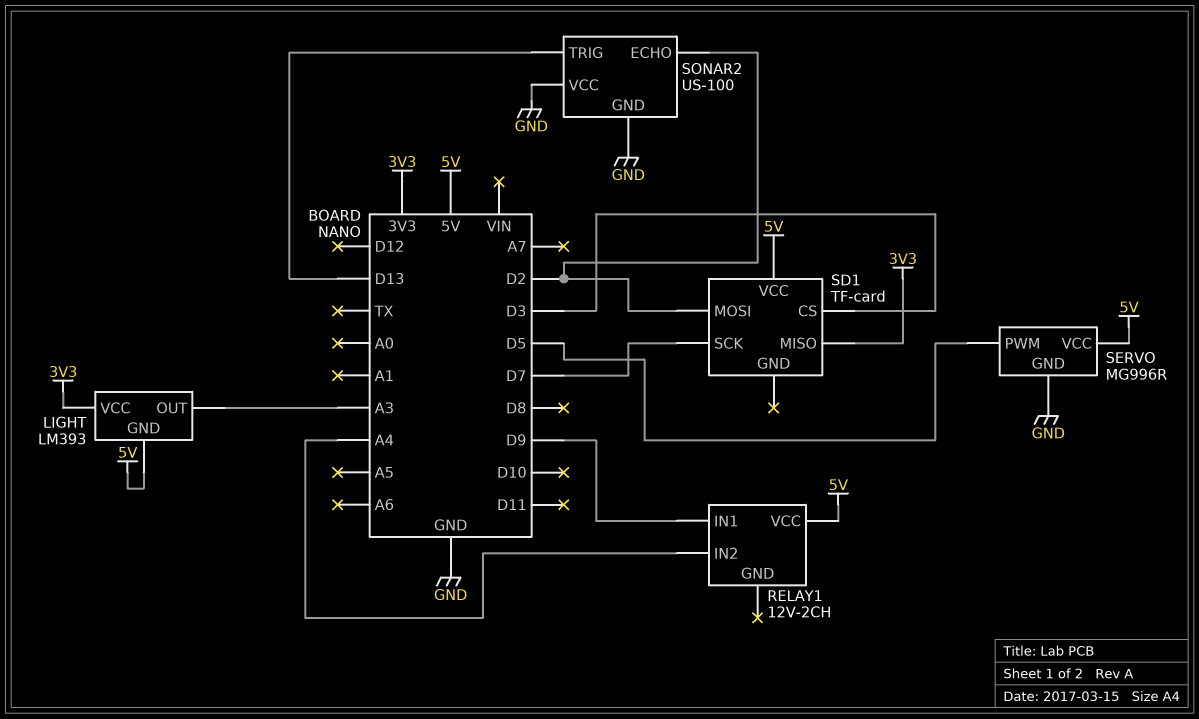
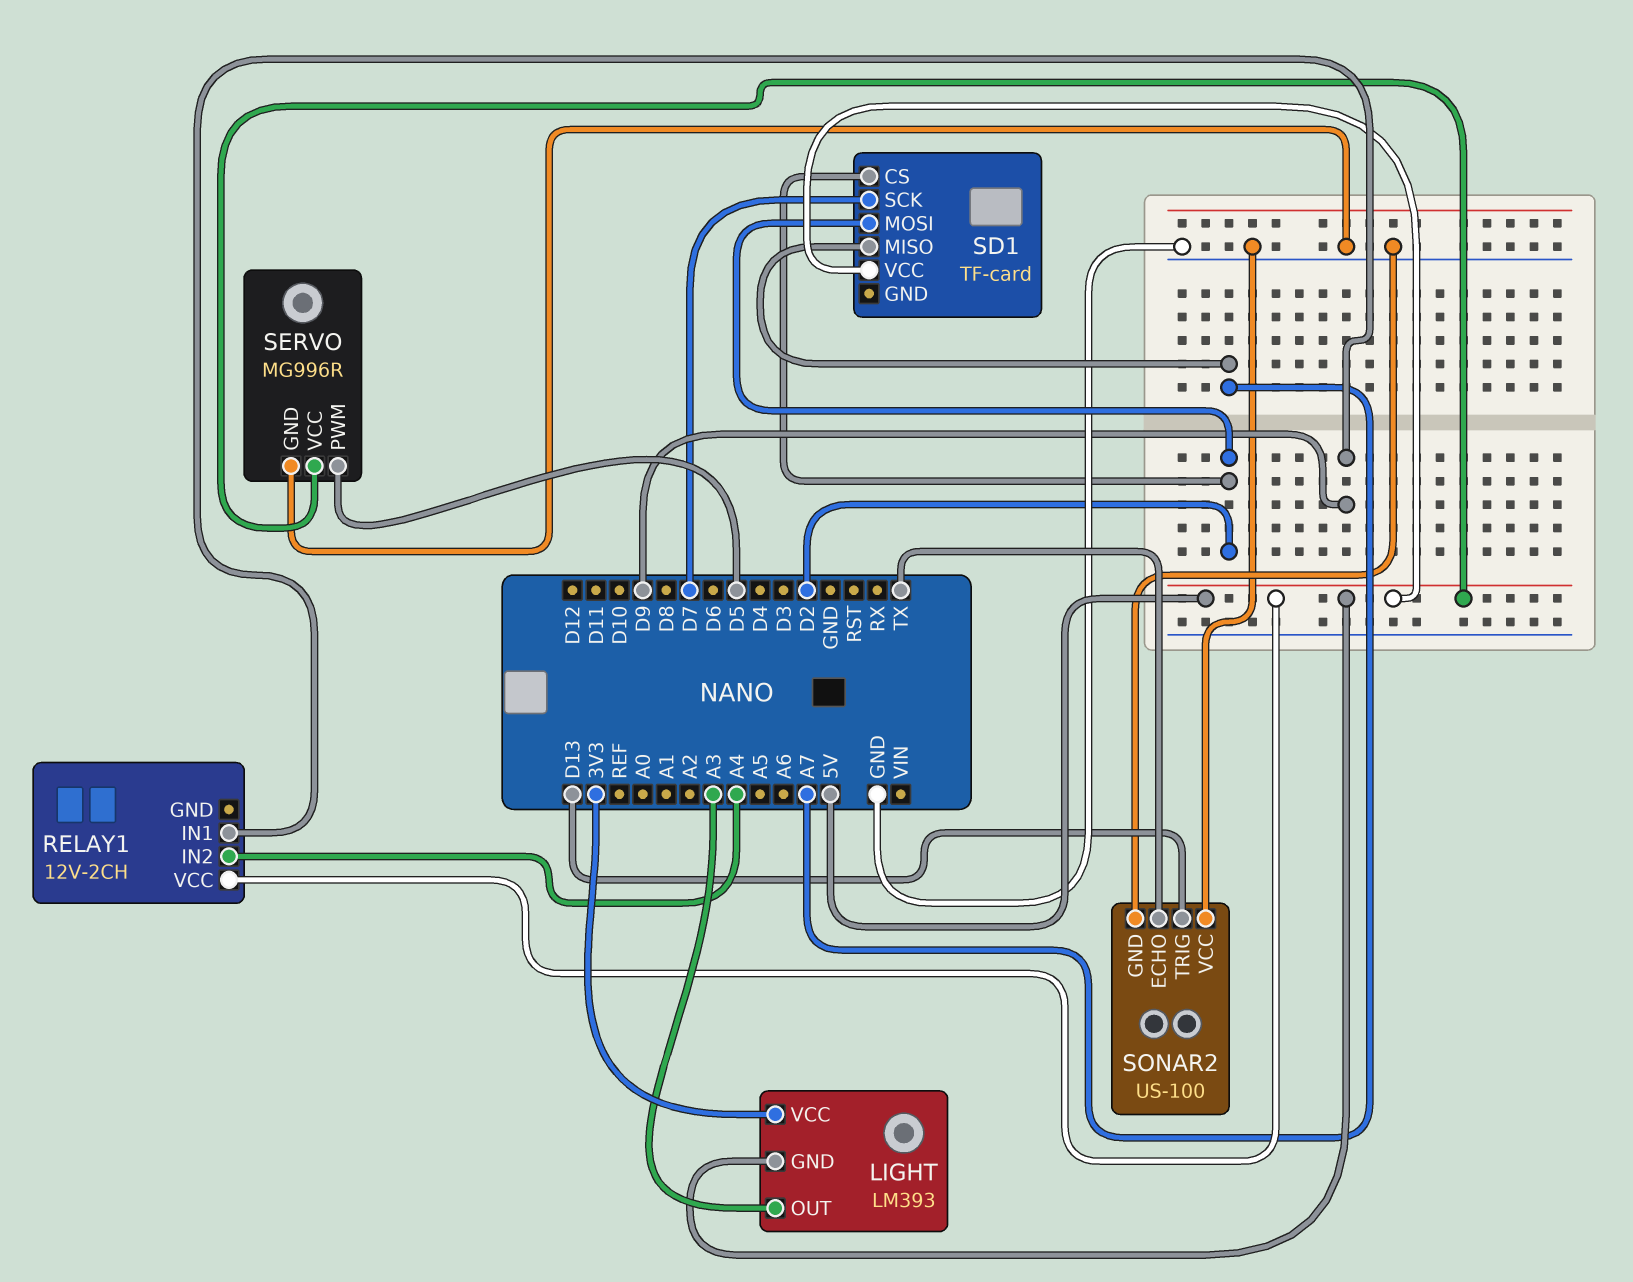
SD1 pin CS: D3 -> D2
SD1 pin MISO: 3V3 -> A7
SONAR2 pin ECHO: D2 -> TX

